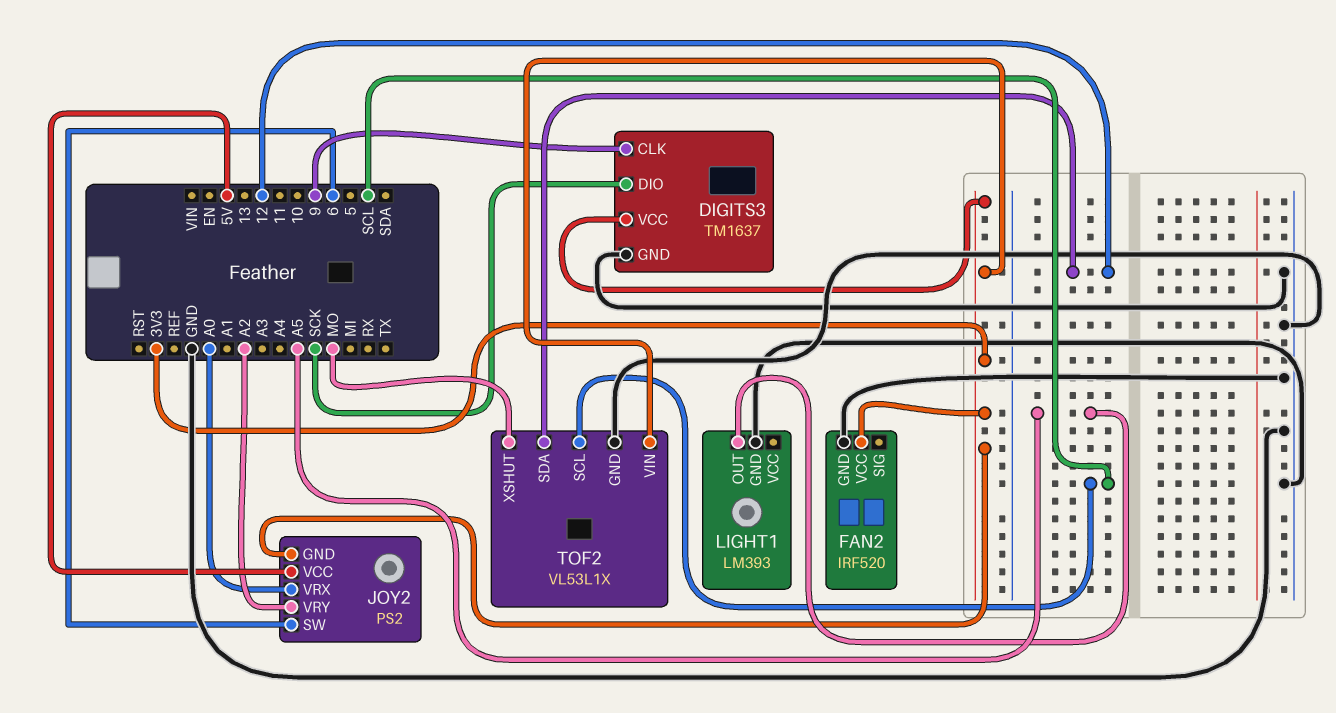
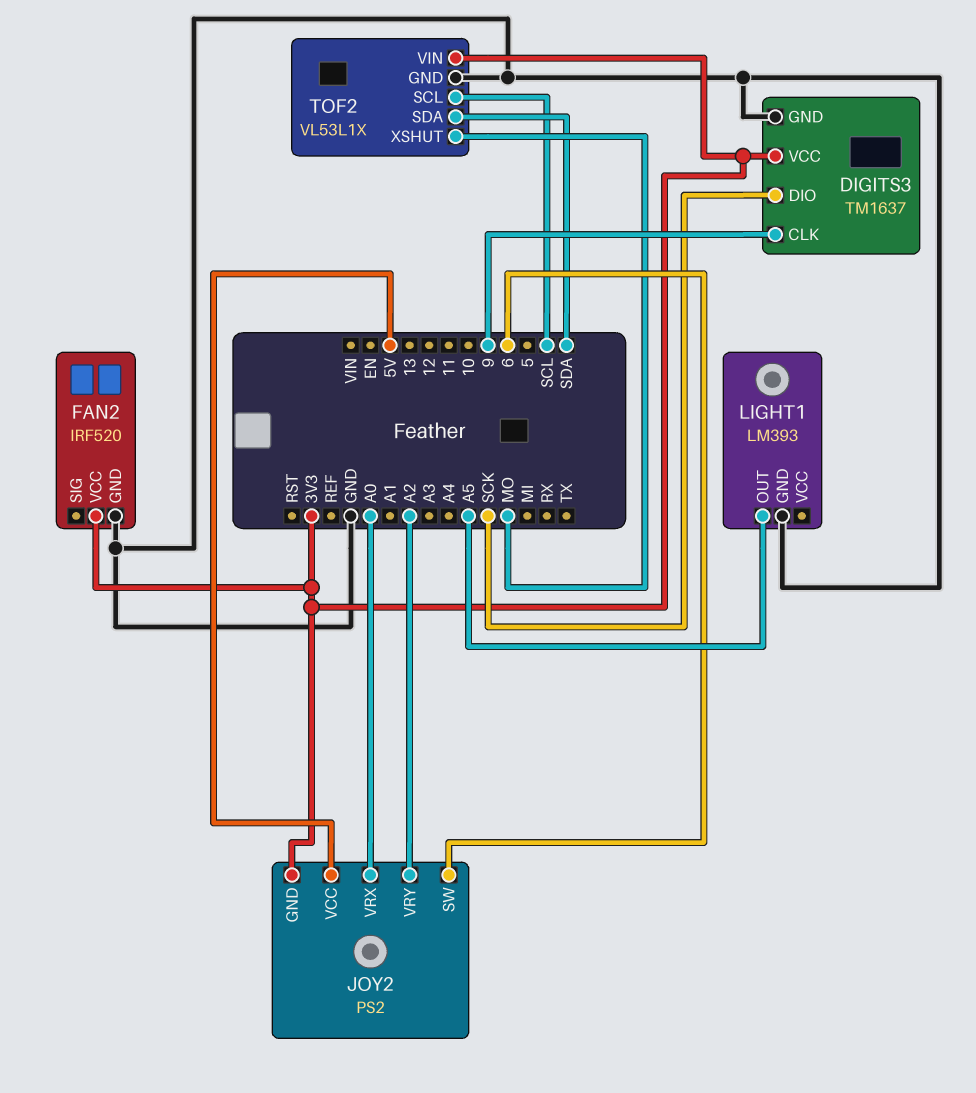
TOF2 pin SDA: 12 -> SDA

